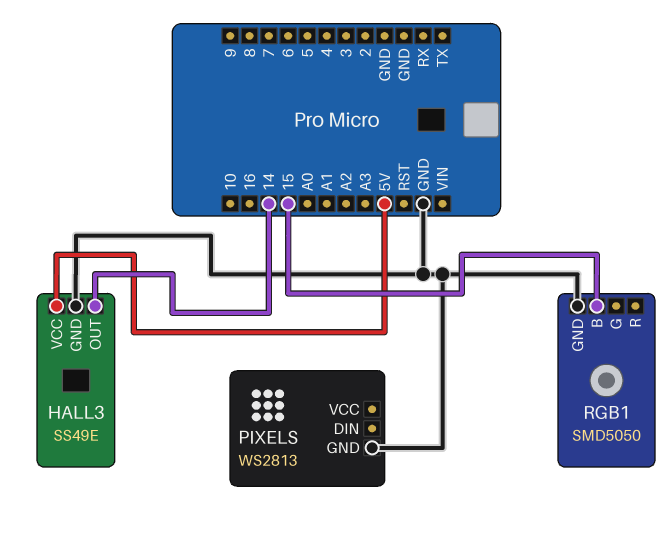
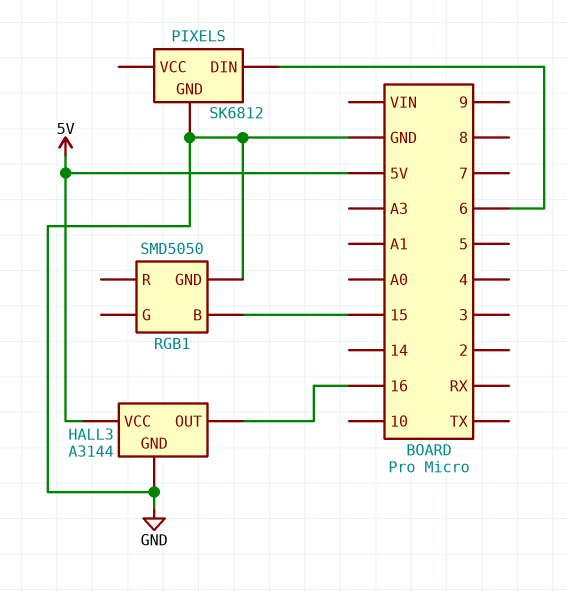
HALL3: SS49E -> A3144
HALL3 pin OUT: 14 -> 16
PIXELS: WS2813 -> SK6812
PIXELS pin DIN: none -> 6

